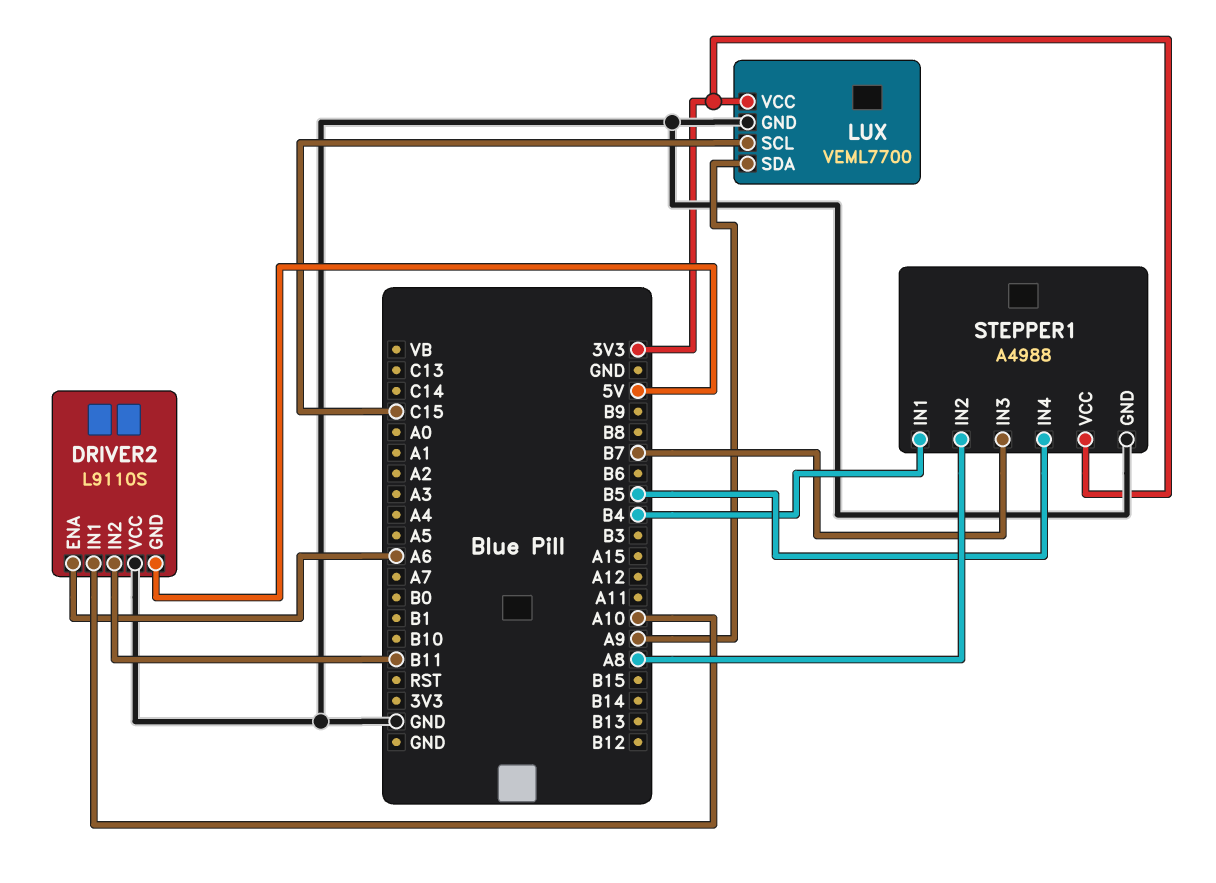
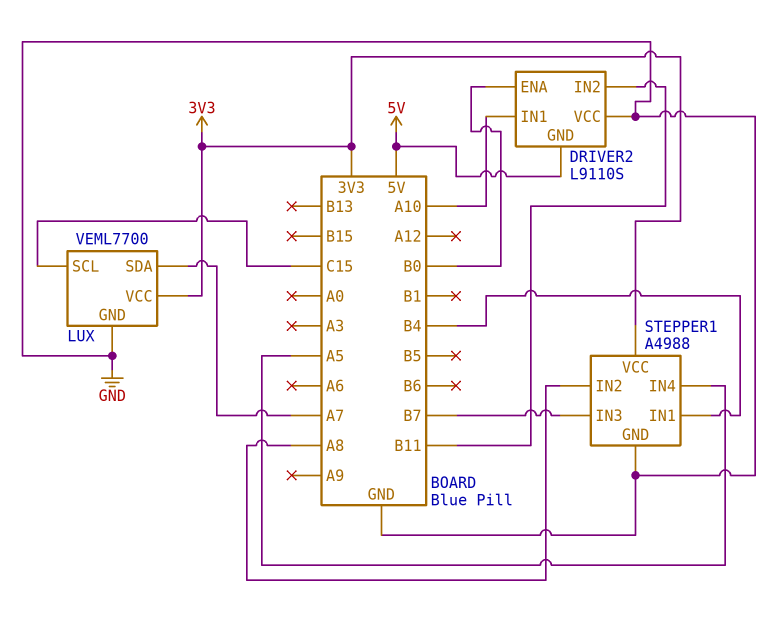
DRIVER2 pin ENA: A6 -> B0
LUX pin SDA: A9 -> A7
STEPPER1 pin IN4: B5 -> A5

